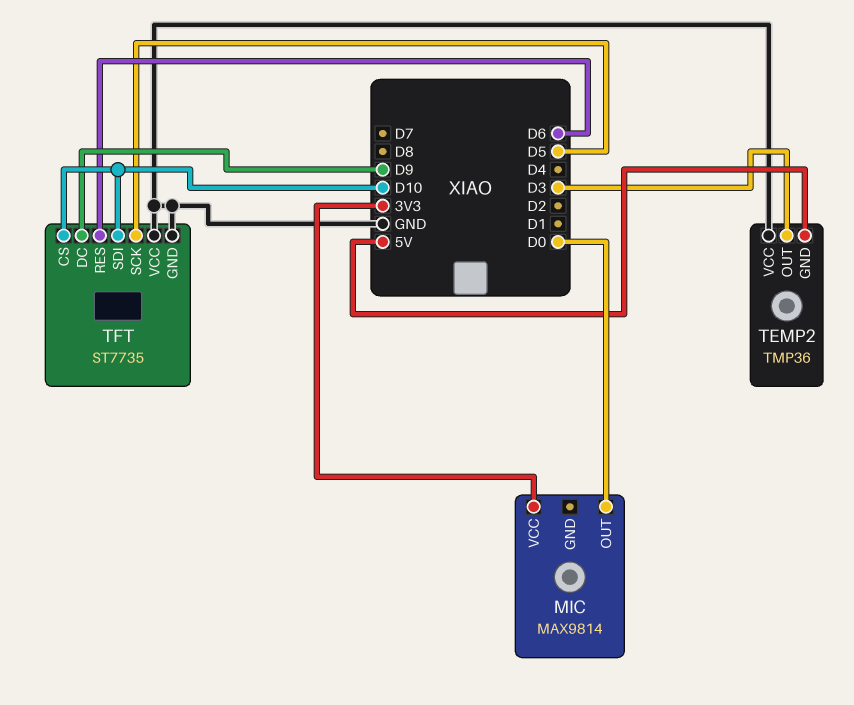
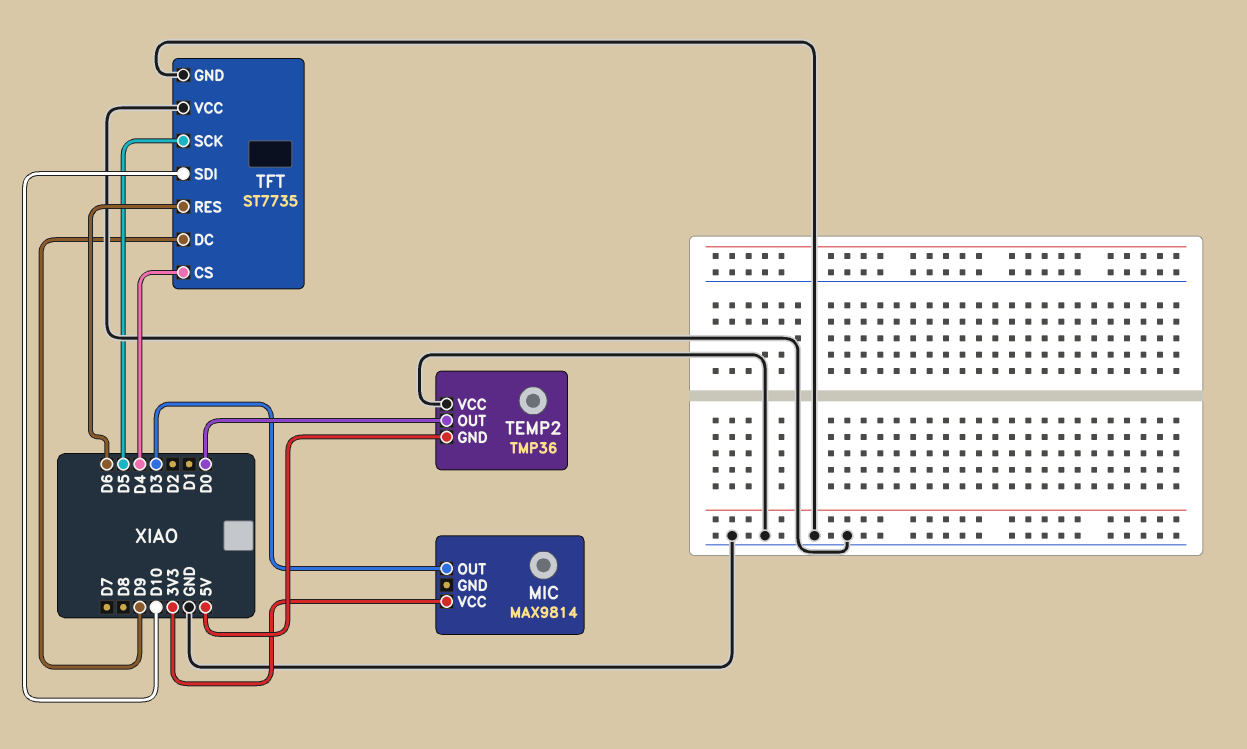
MIC pin OUT: D0 -> D3
TEMP2 pin OUT: D3 -> D0
TFT pin CS: D10 -> D4

